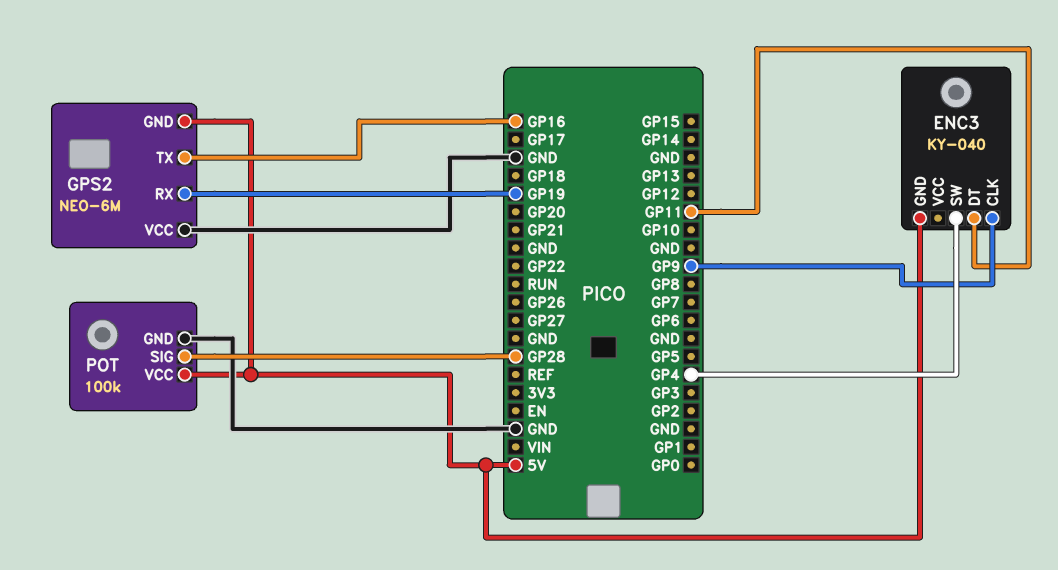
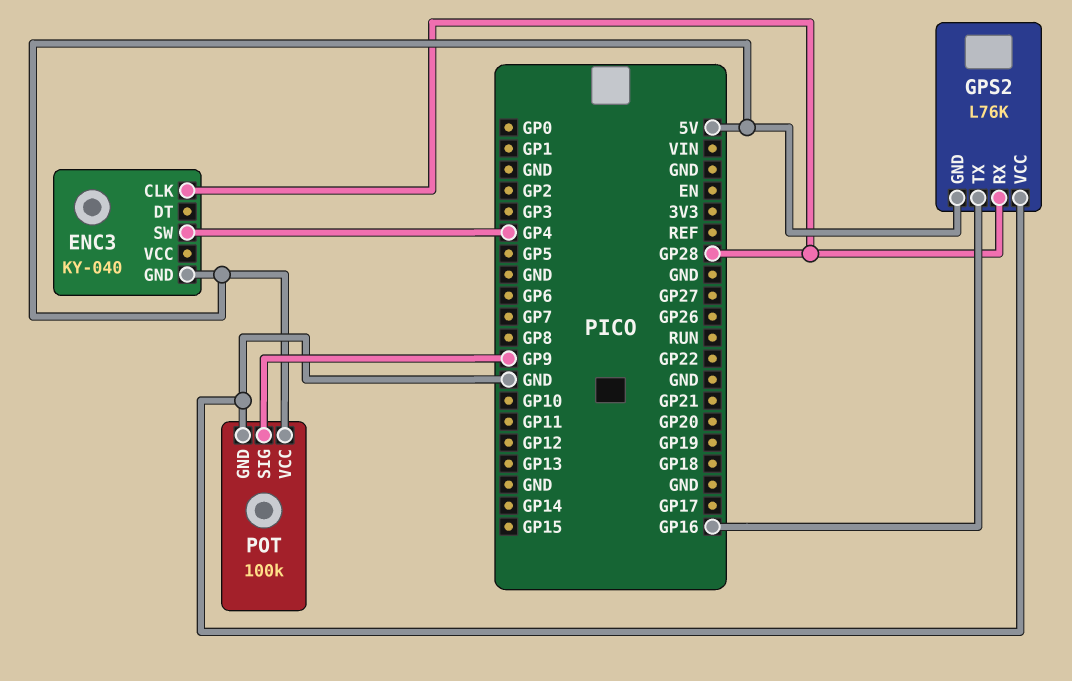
ENC3 pin CLK: GP9 -> GP28
ENC3 pin DT: GP11 -> none
GPS2: NEO-6M -> L76K
GPS2 pin RX: GP19 -> GP28
POT pin SIG: GP28 -> GP9

